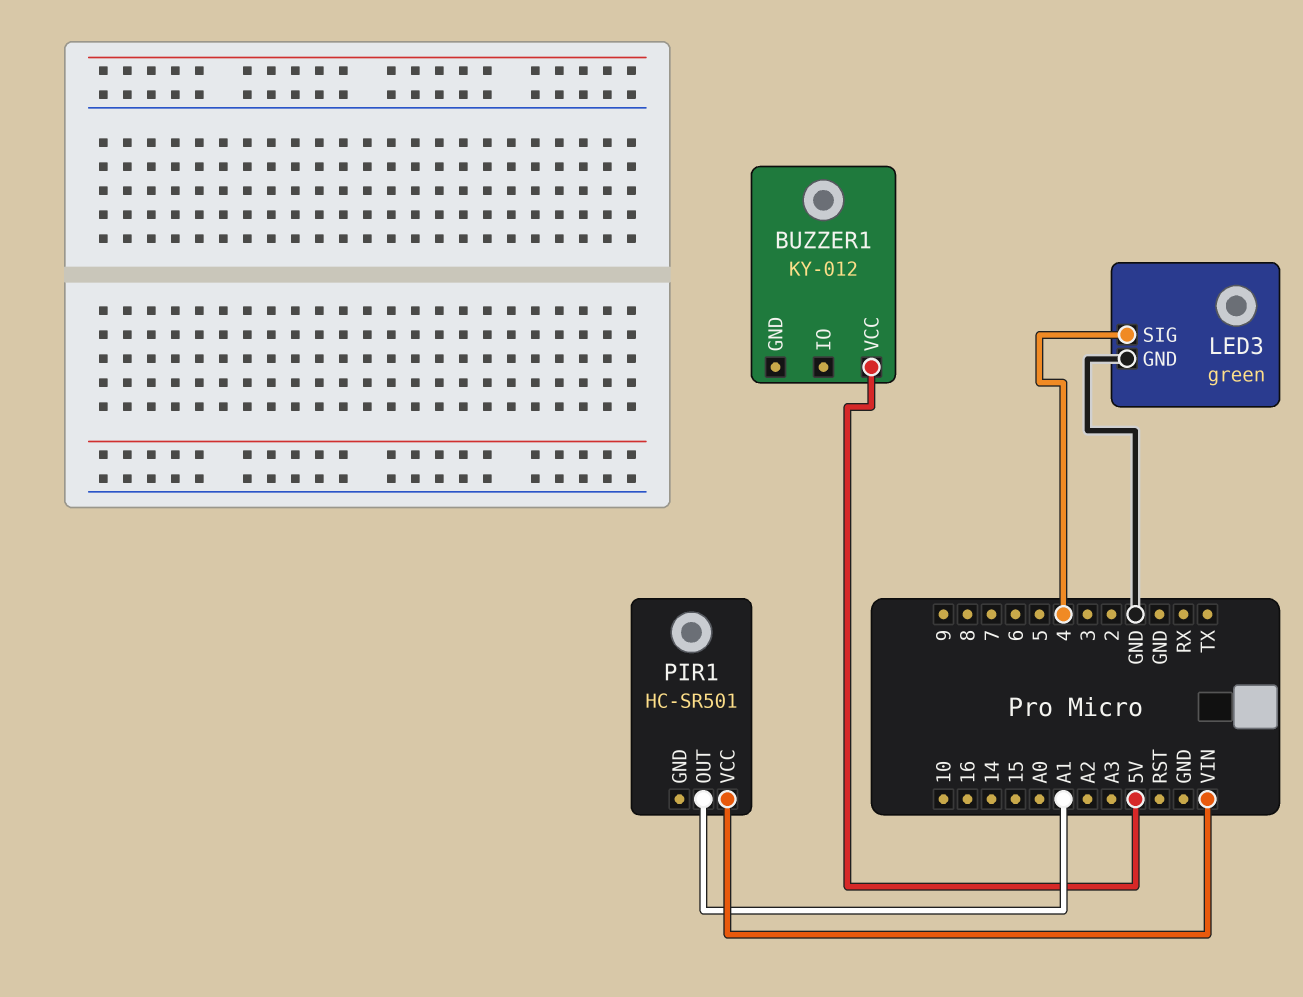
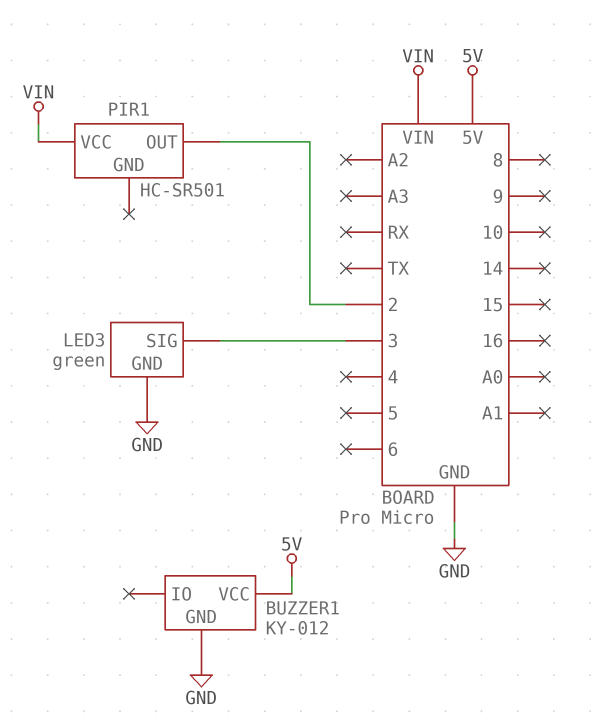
BUZZER1 pin GND: none -> GND
LED3 pin SIG: 4 -> 3
PIR1 pin OUT: A1 -> 2

